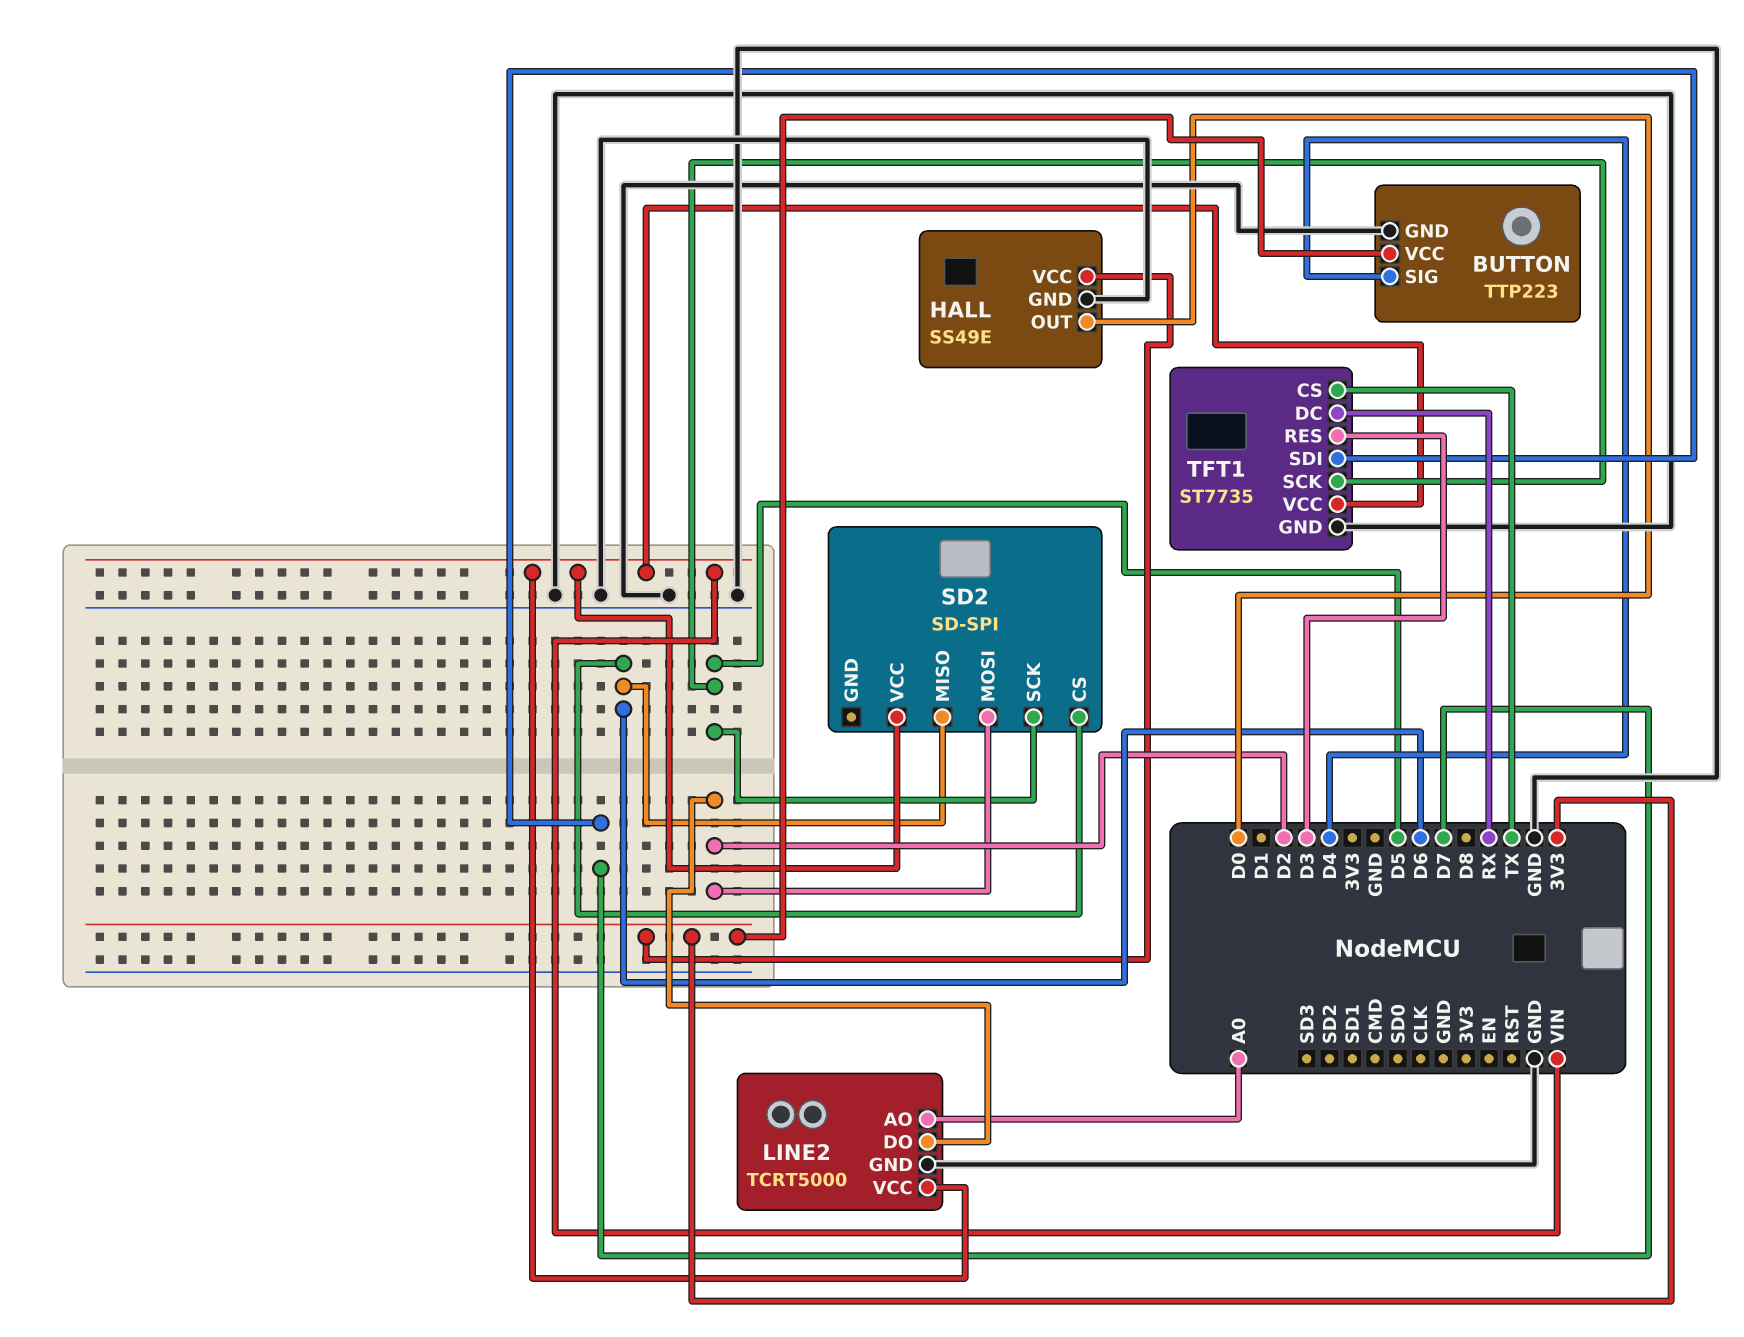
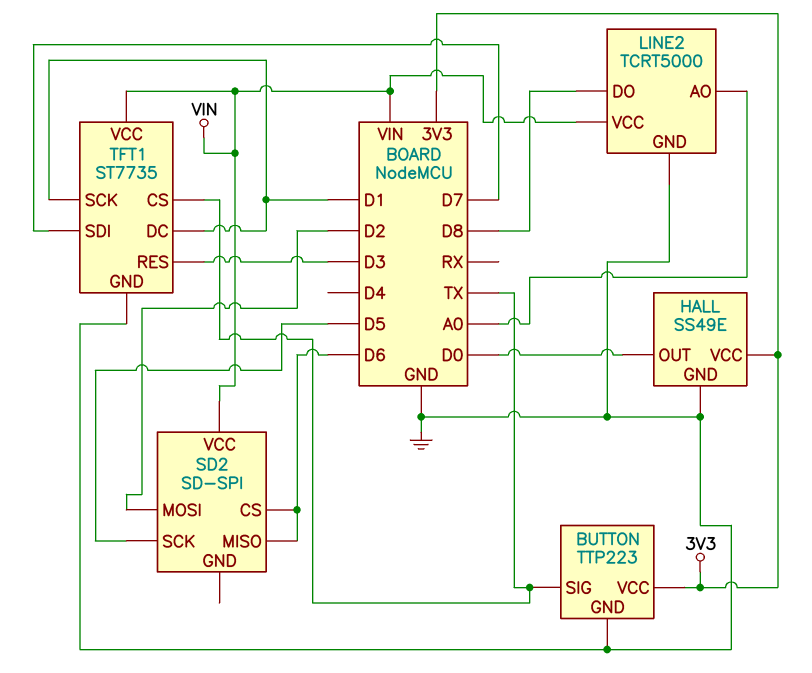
BUTTON pin SIG: D4 -> TX
LINE2 pin DO: D2 -> D8
TFT1 pin DC: RX -> D1
TFT1 pin SCK: D5 -> D1

